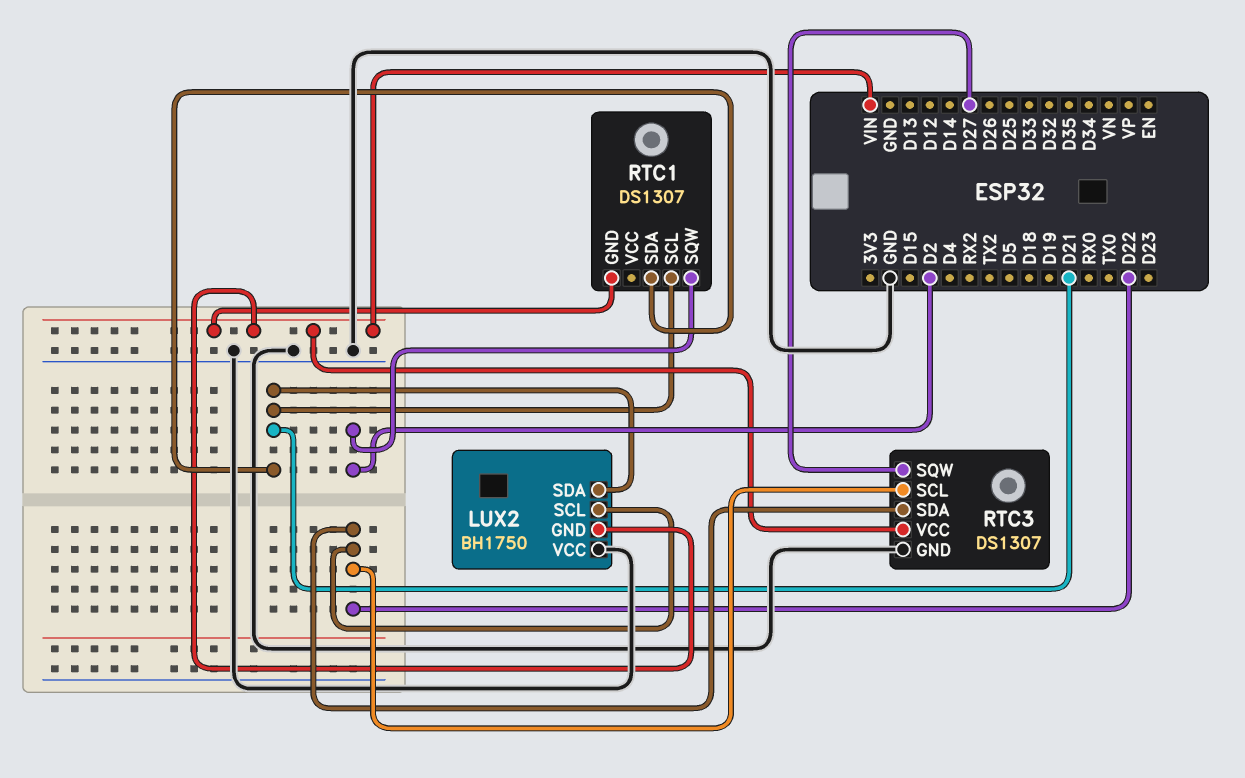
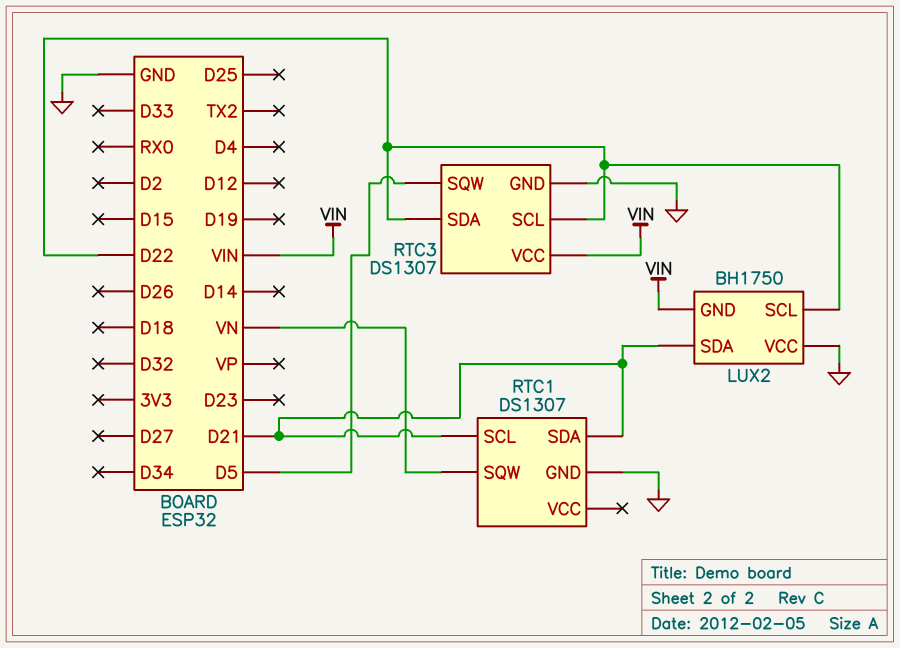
RTC1 pin GND: VIN -> GND
RTC1 pin SQW: D2 -> VN
RTC3 pin SQW: D27 -> D5

